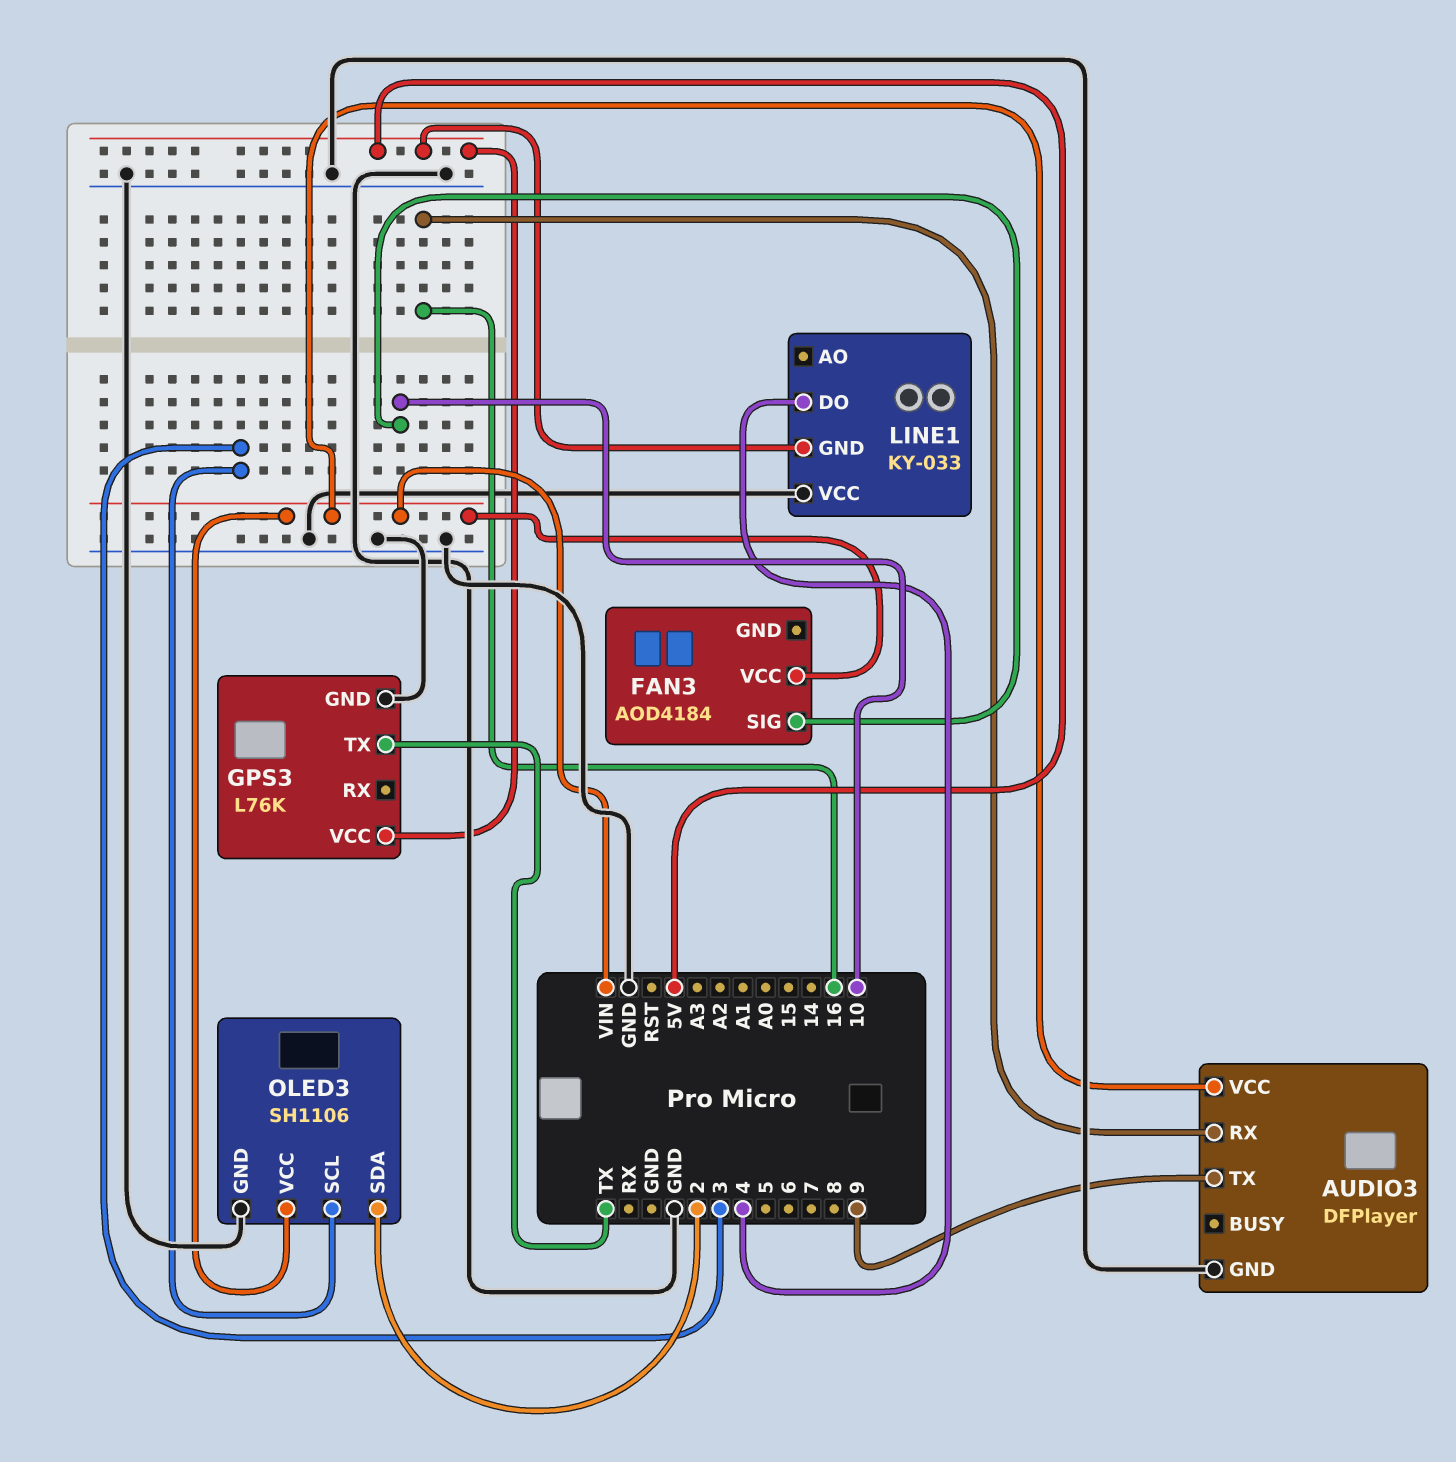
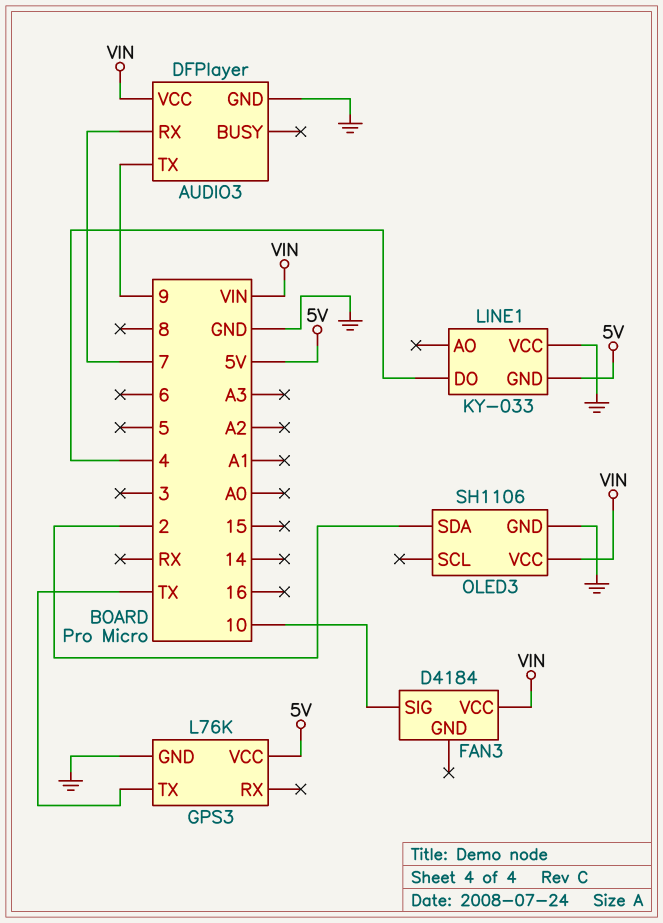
AUDIO3 pin RX: 16 -> 7
FAN3: AOD4184 -> D4184
OLED3 pin SCL: 3 -> none

